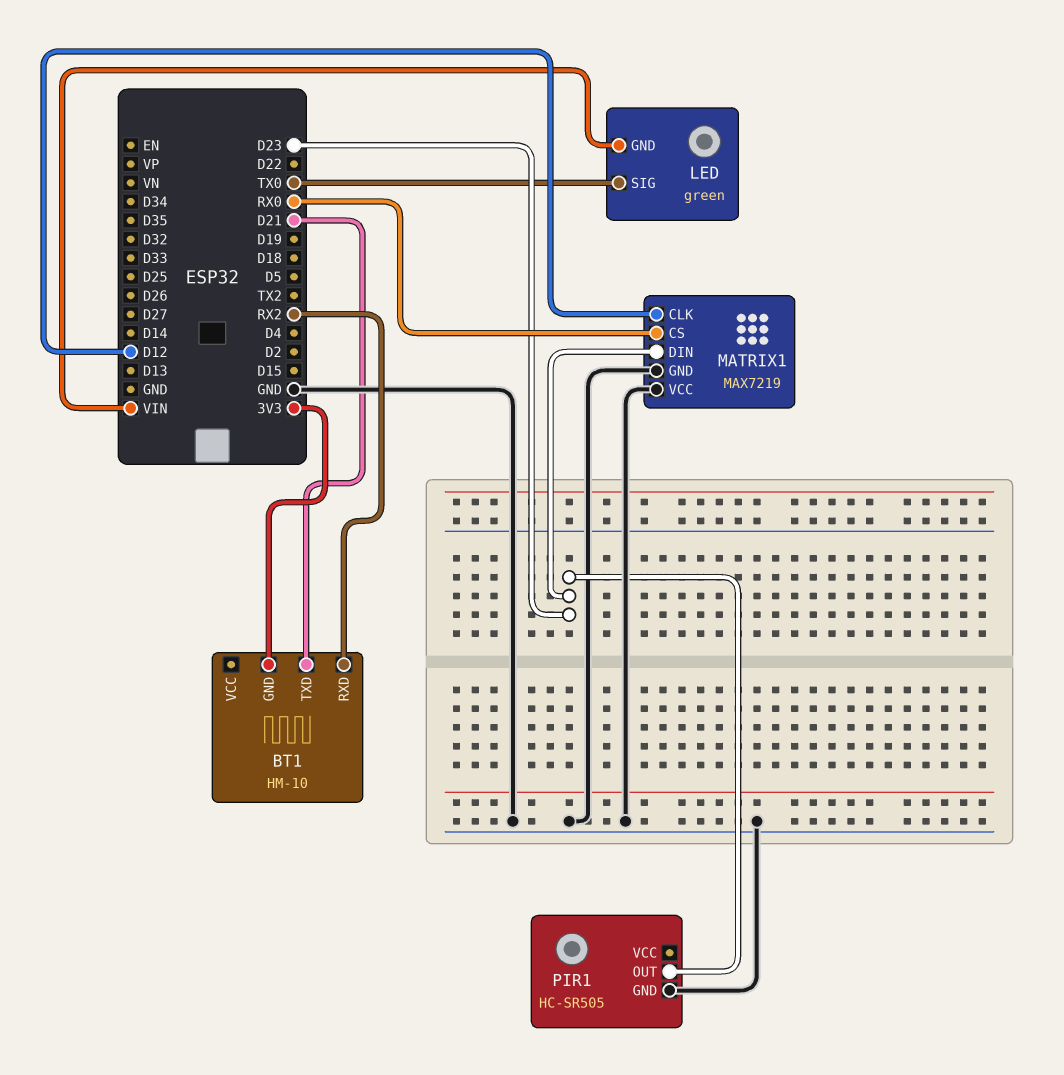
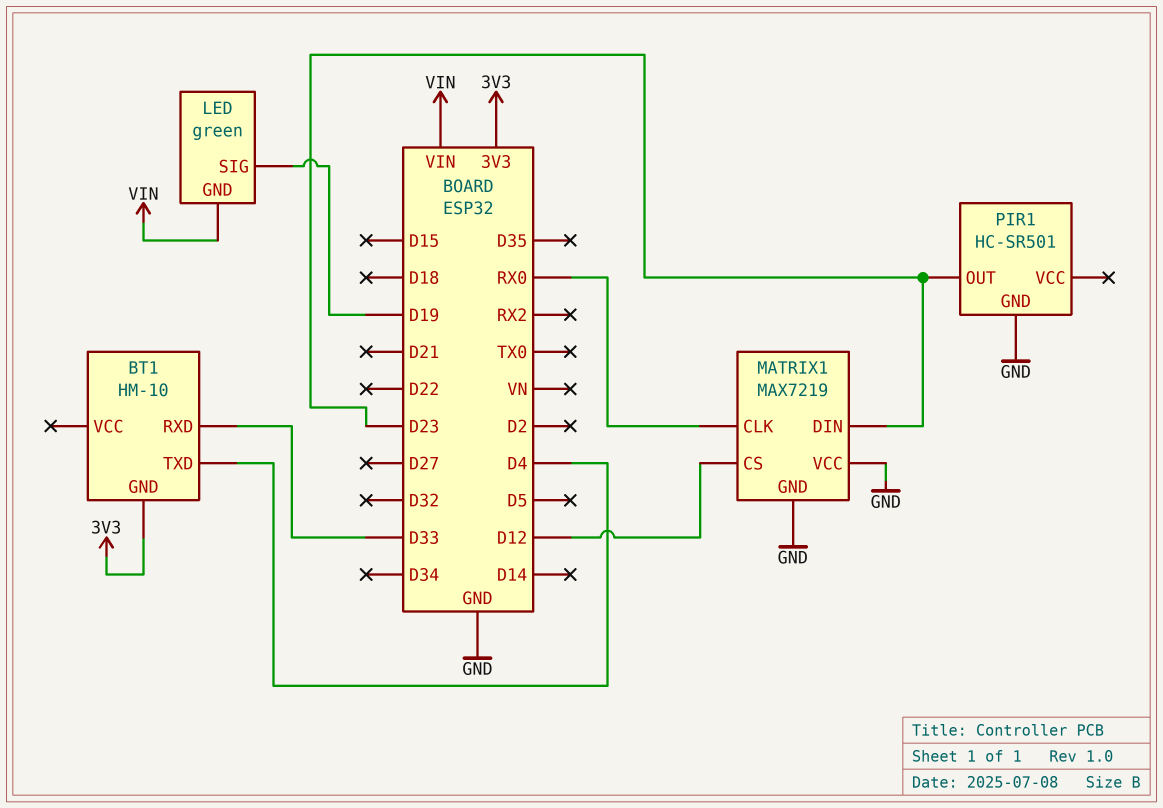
BT1 pin RXD: RX2 -> D33
BT1 pin TXD: D21 -> D4
LED pin SIG: TX0 -> D19
MATRIX1 pin CLK: D12 -> RX0
MATRIX1 pin CS: RX0 -> D12
PIR1: HC-SR505 -> HC-SR501

